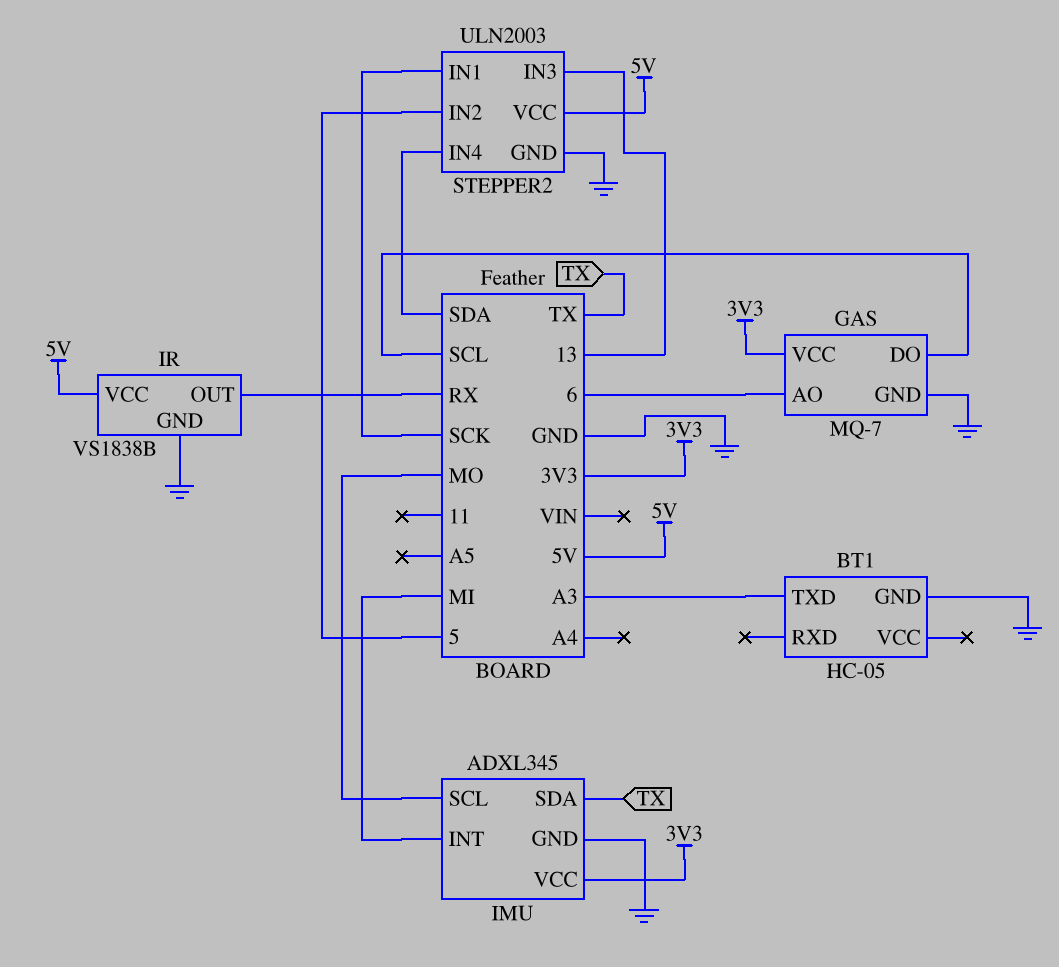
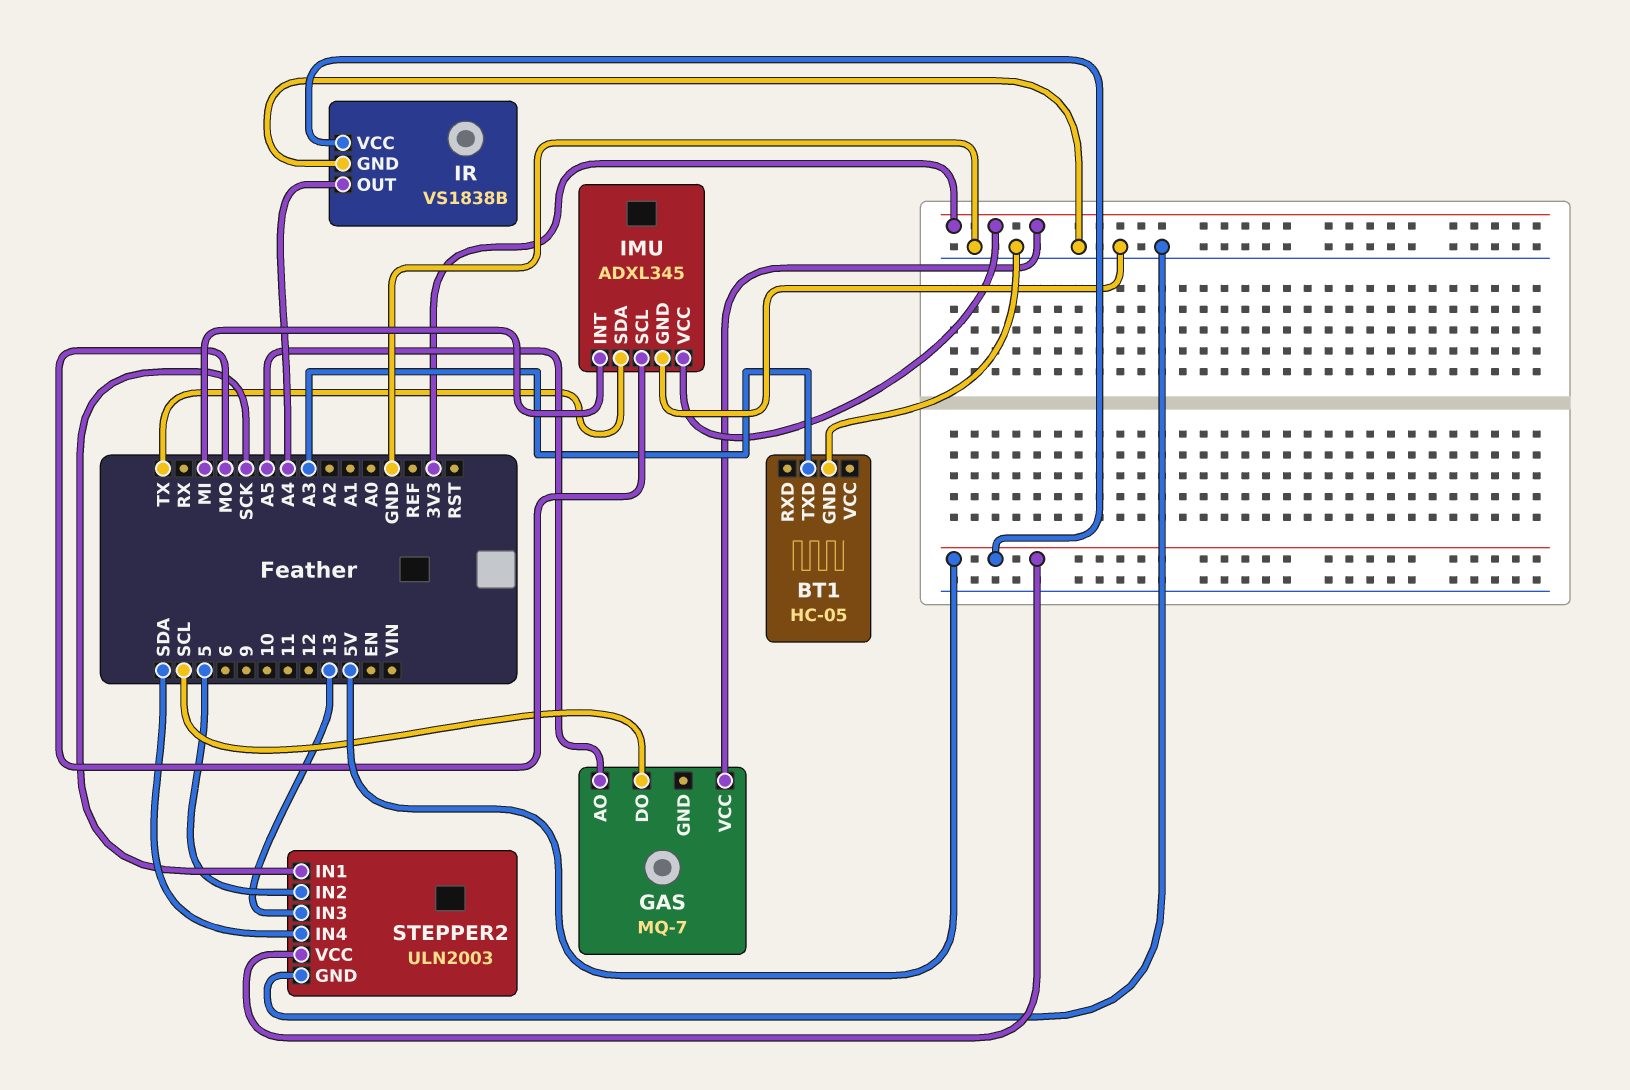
GAS pin AO: 6 -> A5
GAS pin GND: GND -> none
IR pin OUT: RX -> A4

